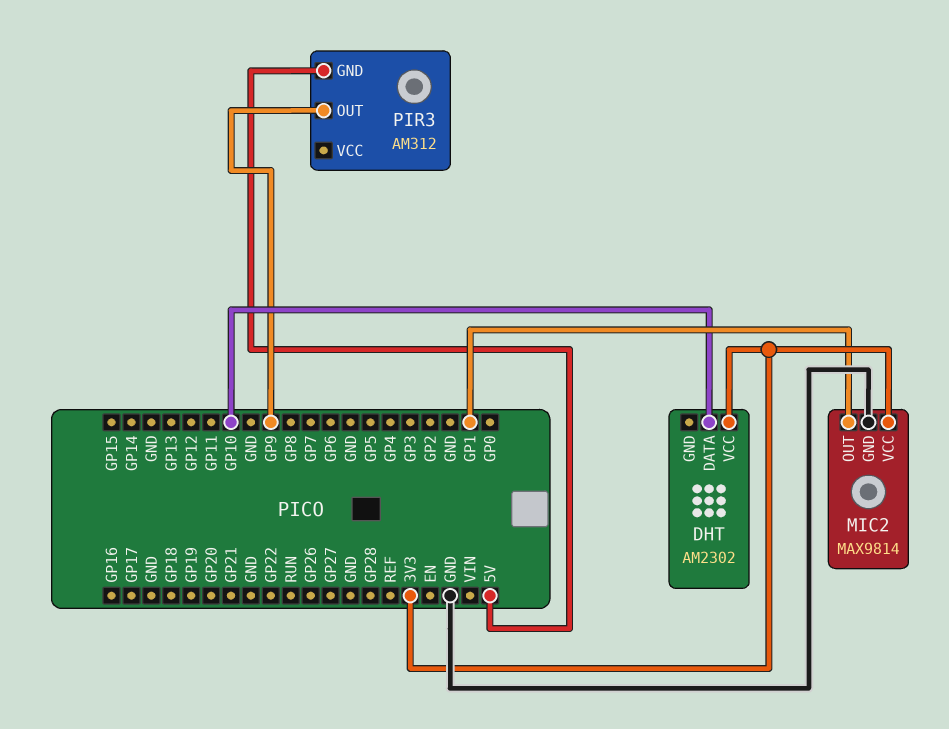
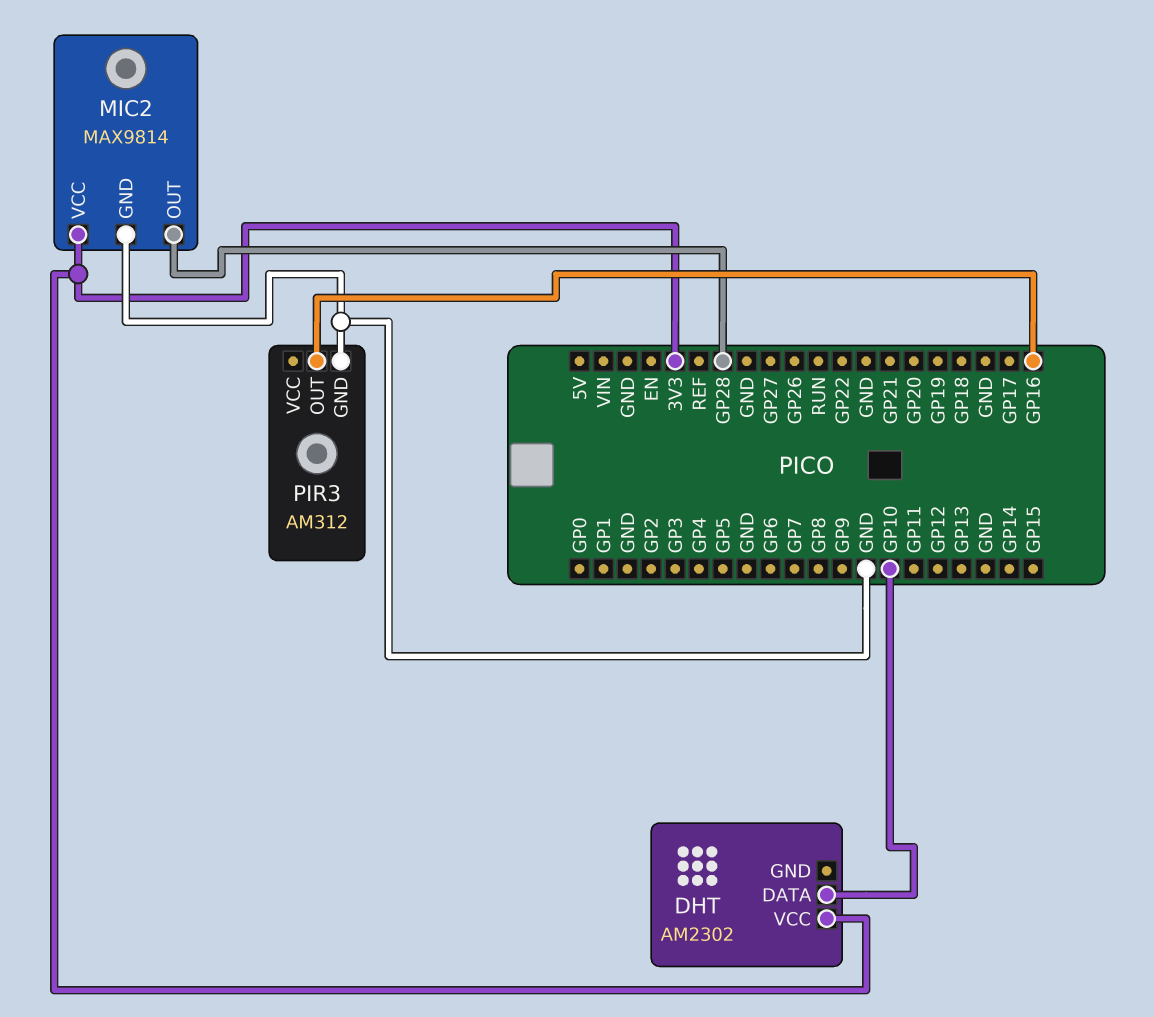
MIC2 pin OUT: GP1 -> GP28
PIR3 pin GND: 5V -> GND
PIR3 pin OUT: GP9 -> GP16

